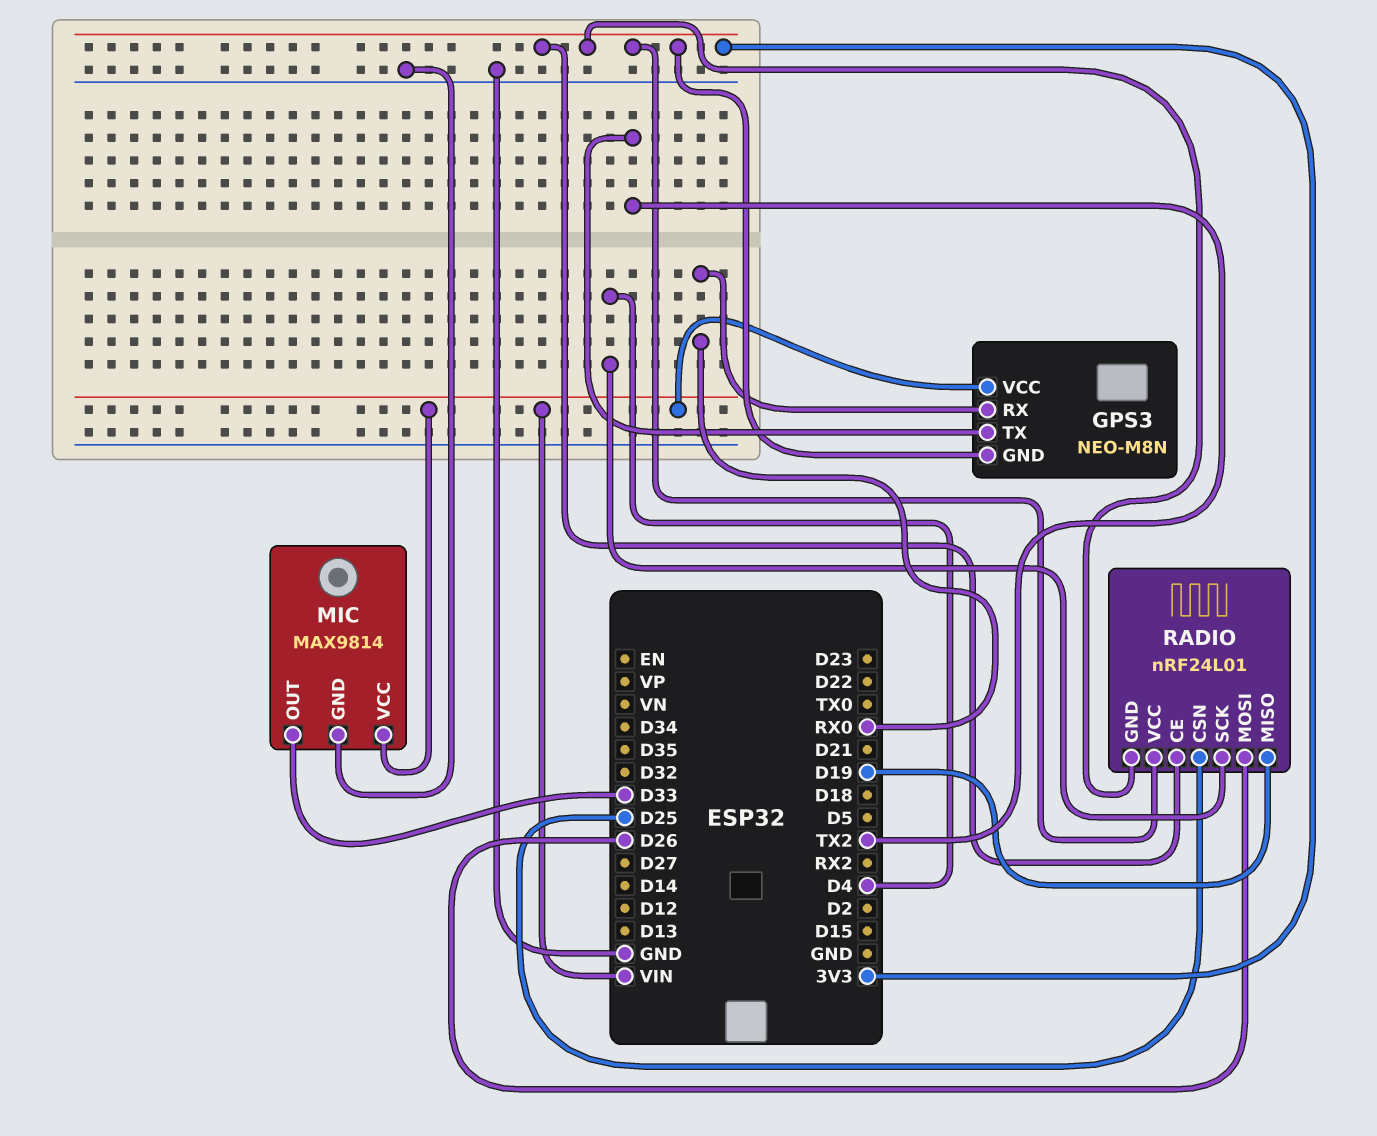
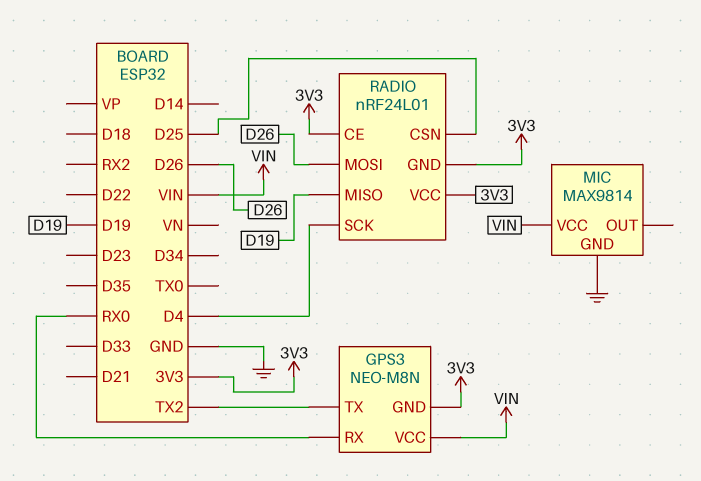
MIC pin OUT: D33 -> none

